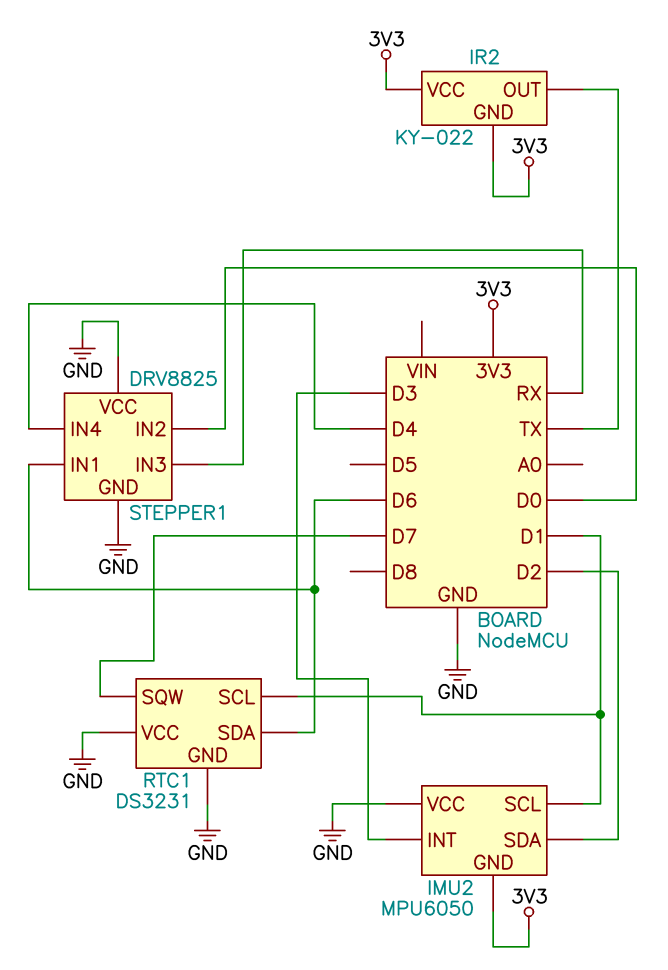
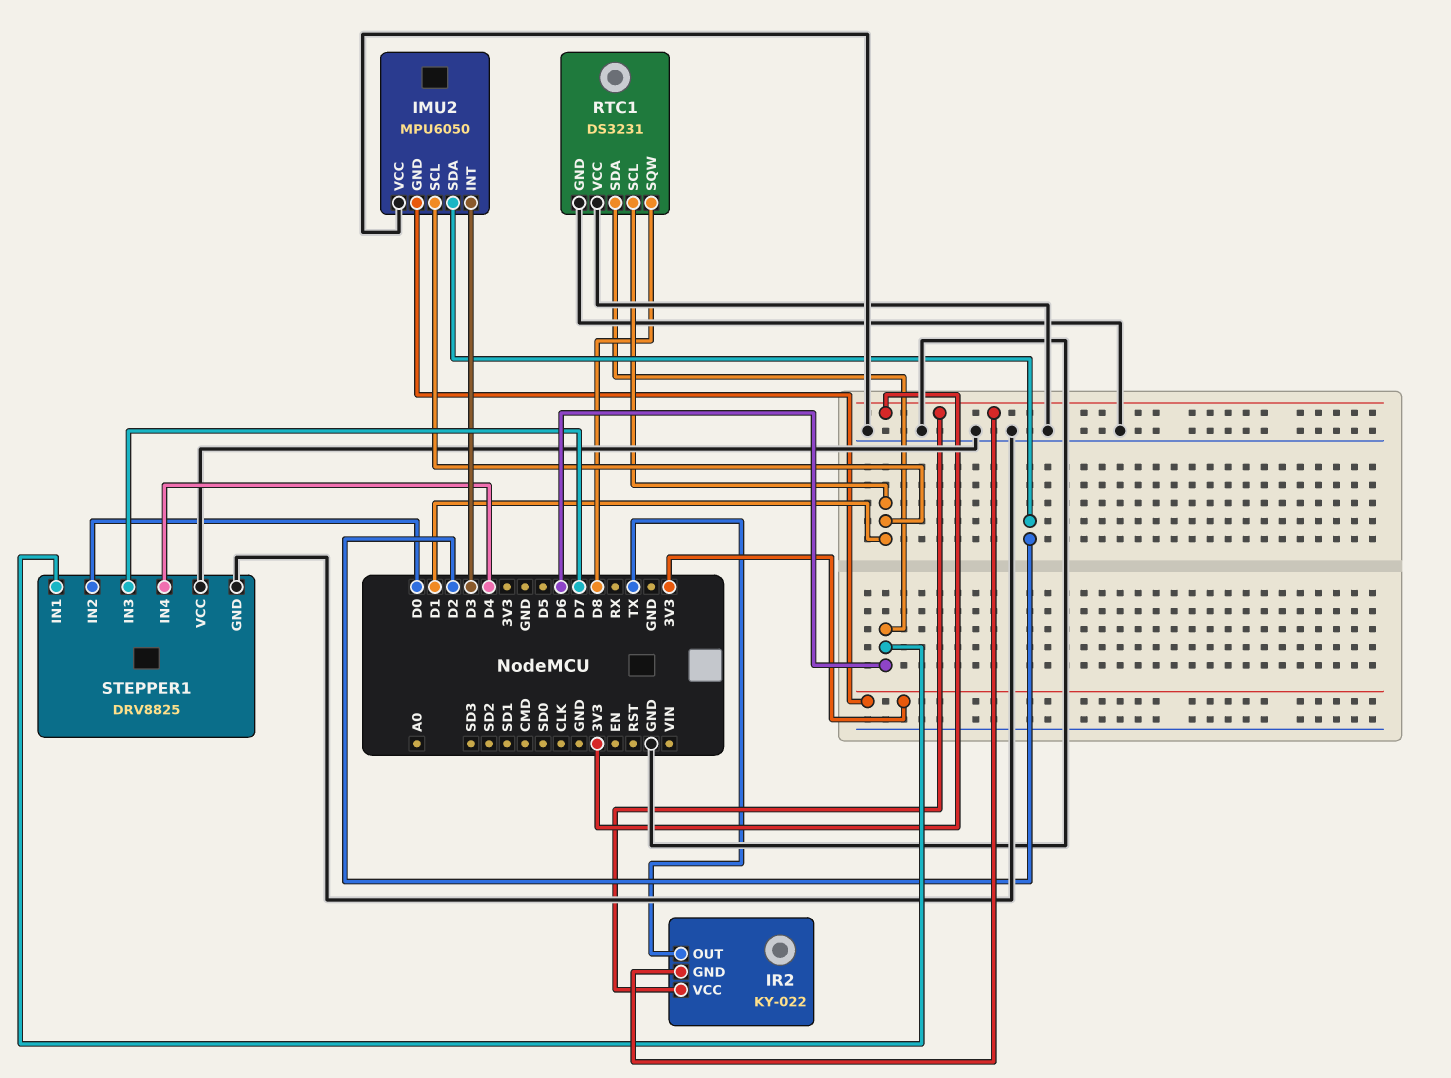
RTC1 pin SQW: D7 -> D8
STEPPER1 pin IN3: RX -> D7

